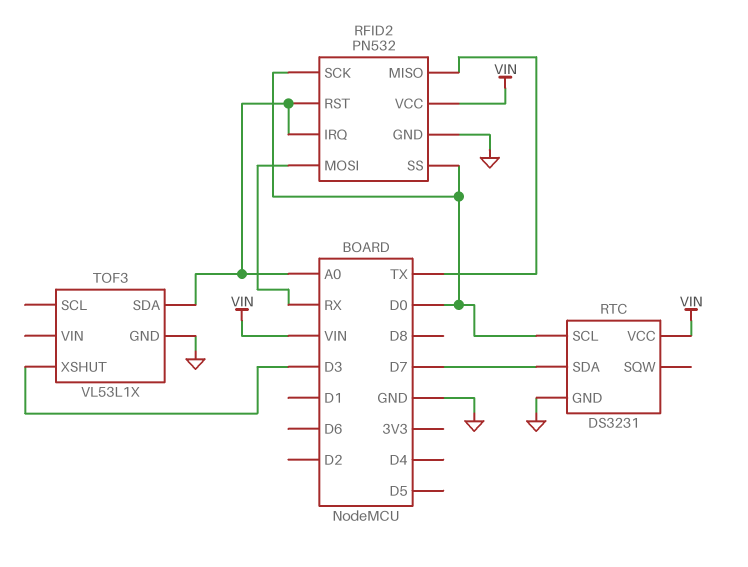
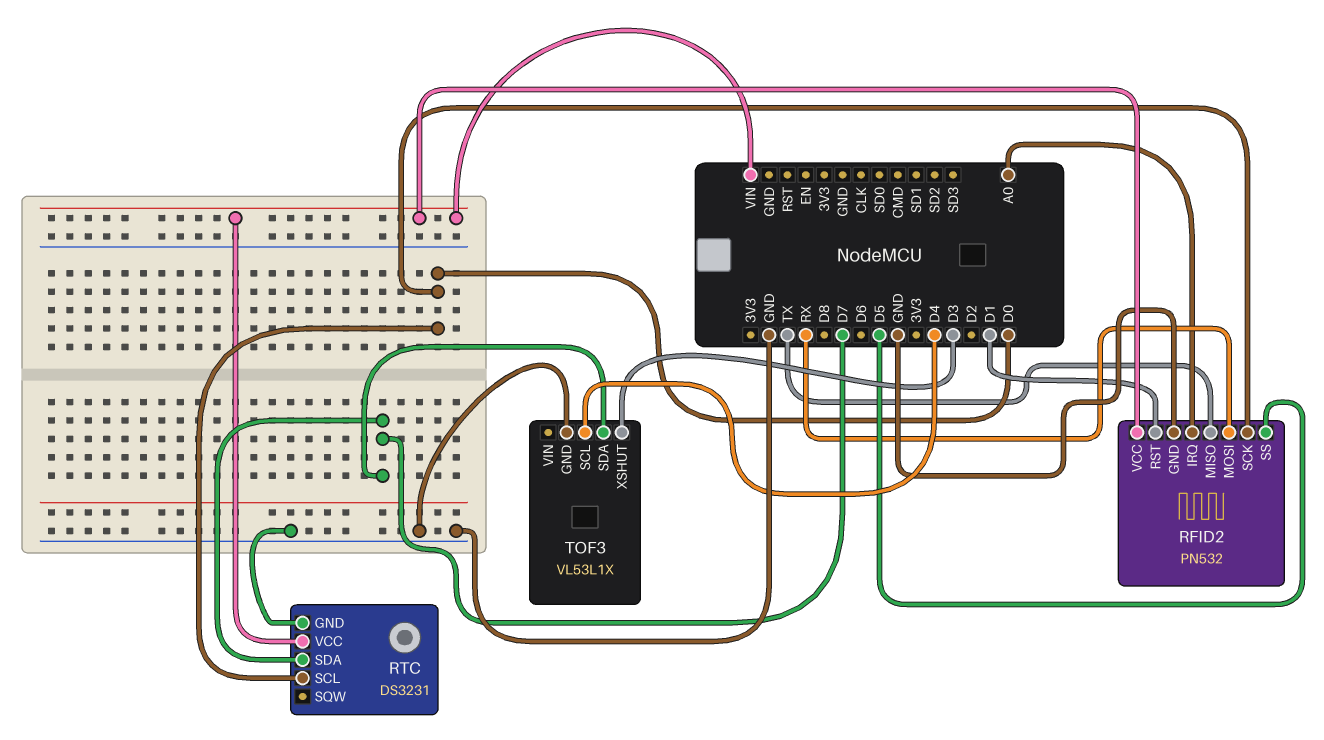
RFID2 pin RST: A0 -> D1
RFID2 pin SS: D0 -> D5
TOF3 pin SCL: none -> D4
TOF3 pin SDA: A0 -> D7

